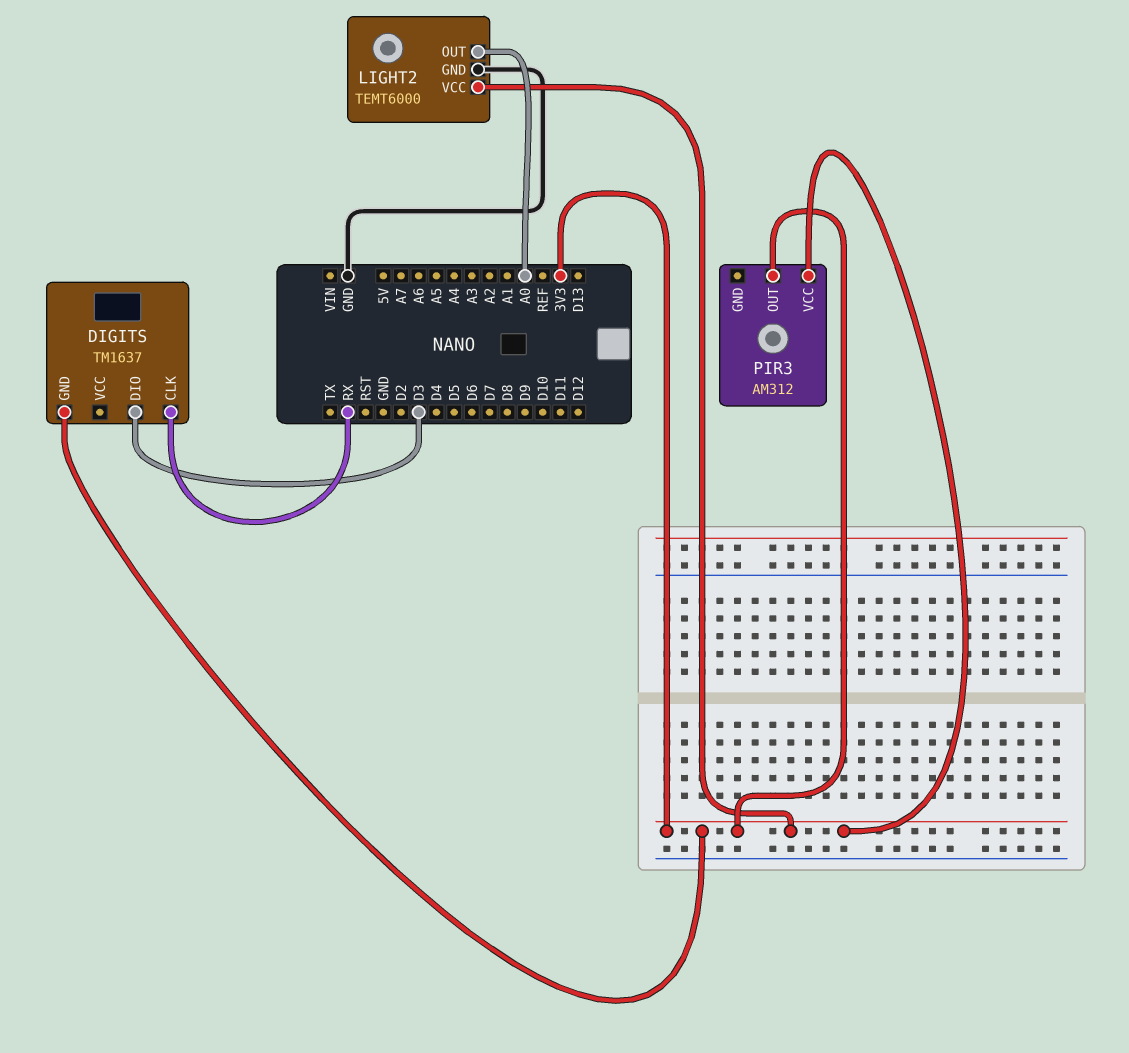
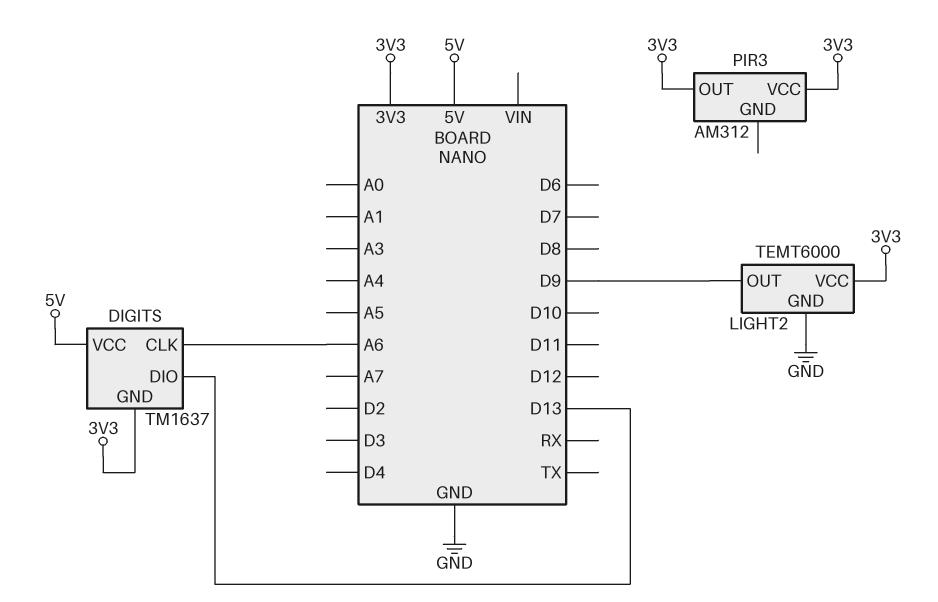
DIGITS pin CLK: RX -> A6
DIGITS pin DIO: D3 -> D13
DIGITS pin VCC: none -> 5V
LIGHT2 pin OUT: A0 -> D9

